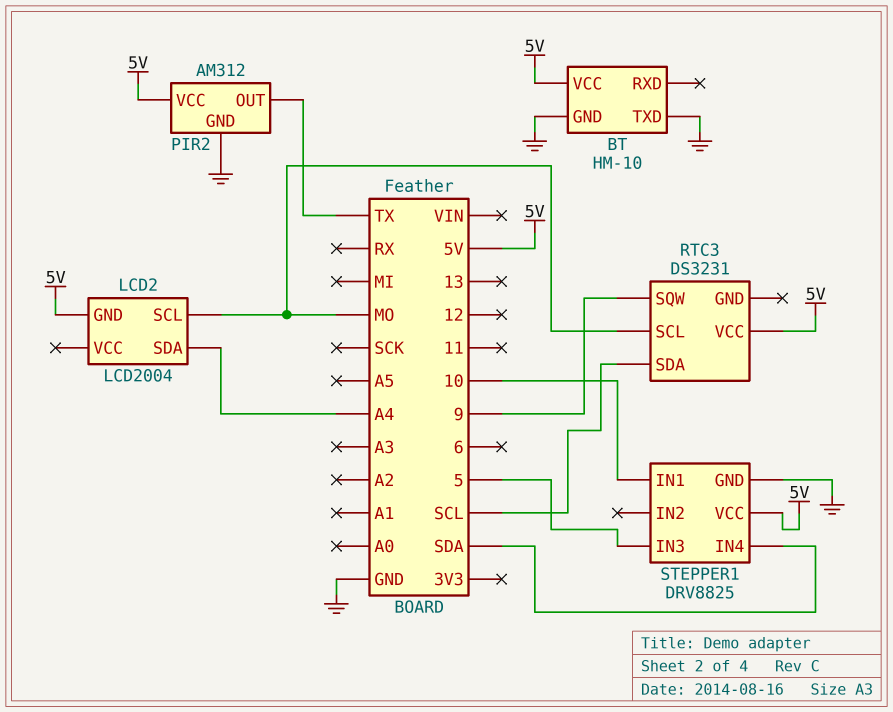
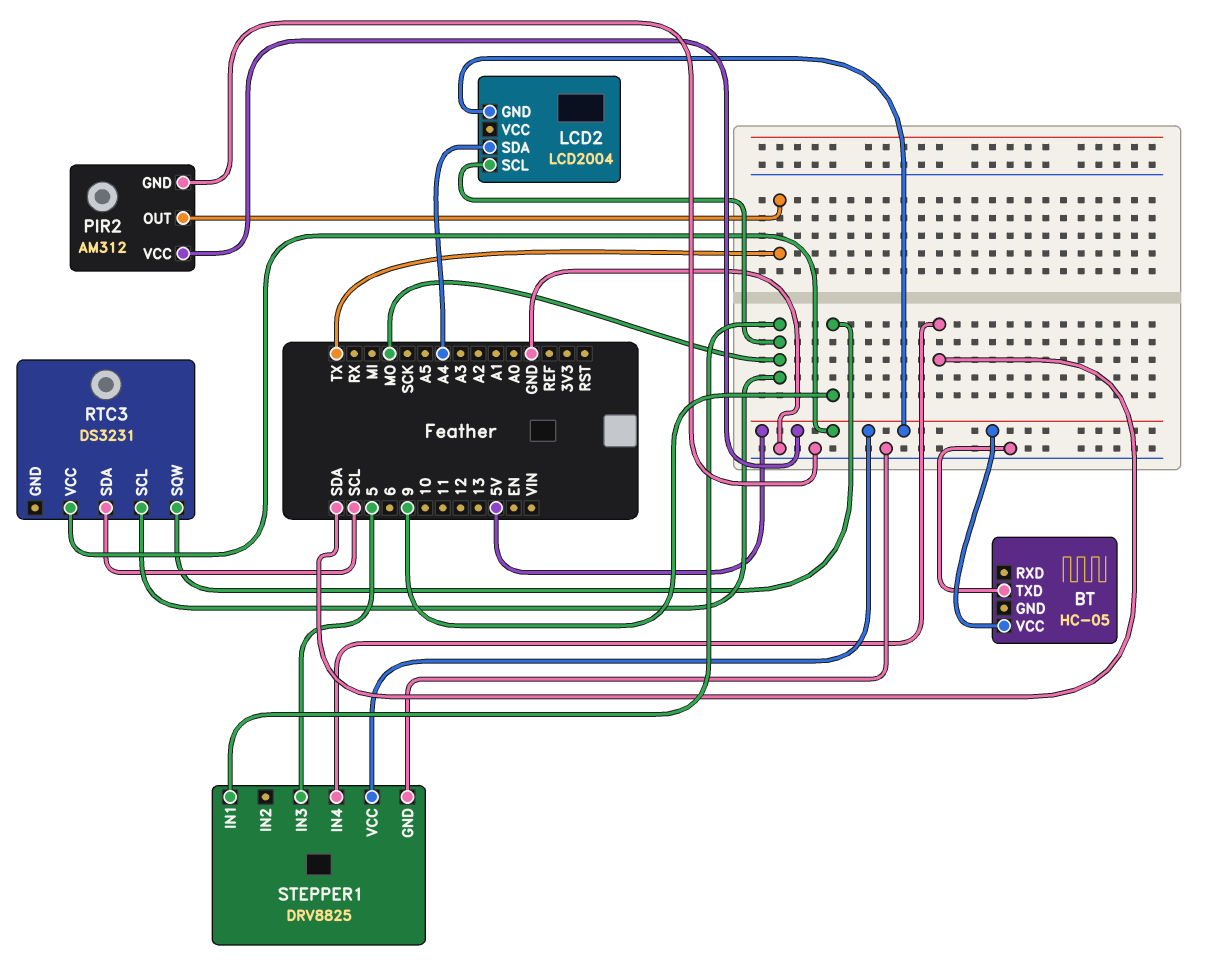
BT: HM-10 -> HC-05
BT pin GND: GND -> none
STEPPER1 pin IN1: 10 -> MO

